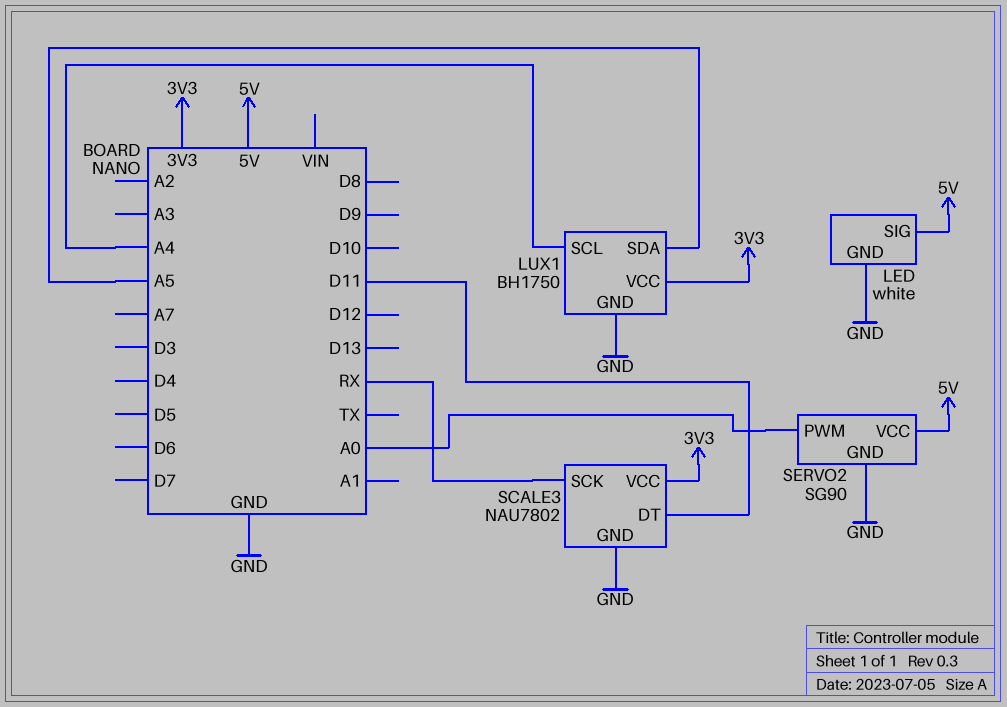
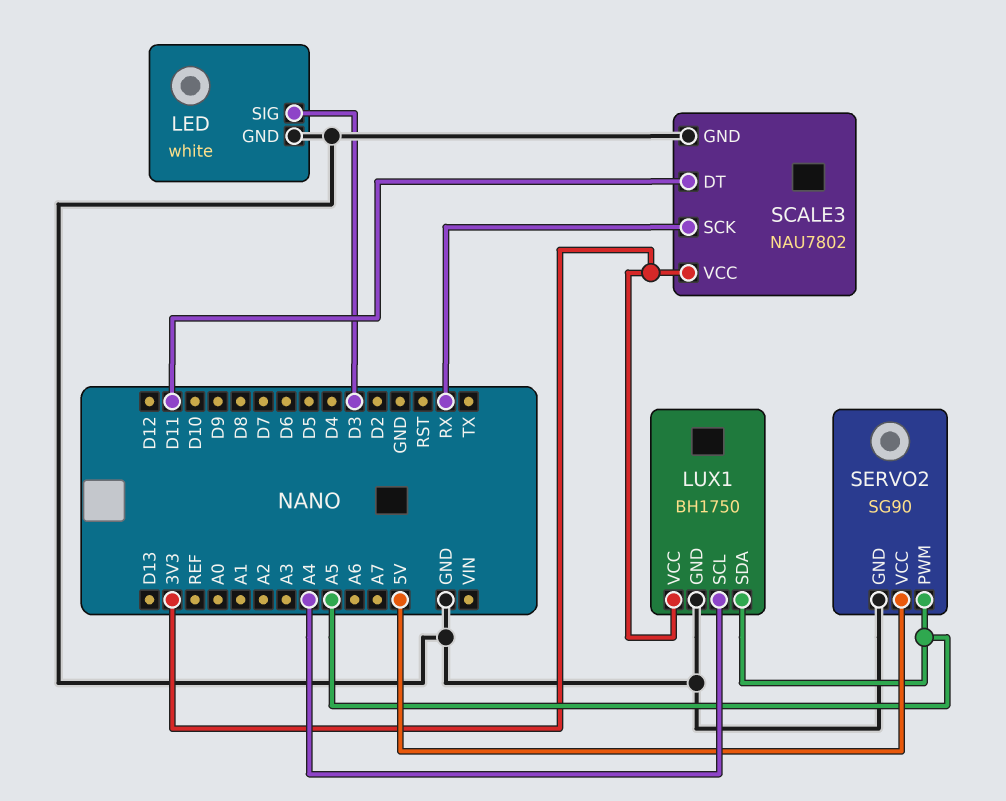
LED pin SIG: 5V -> D3
SERVO2 pin PWM: A0 -> A5

